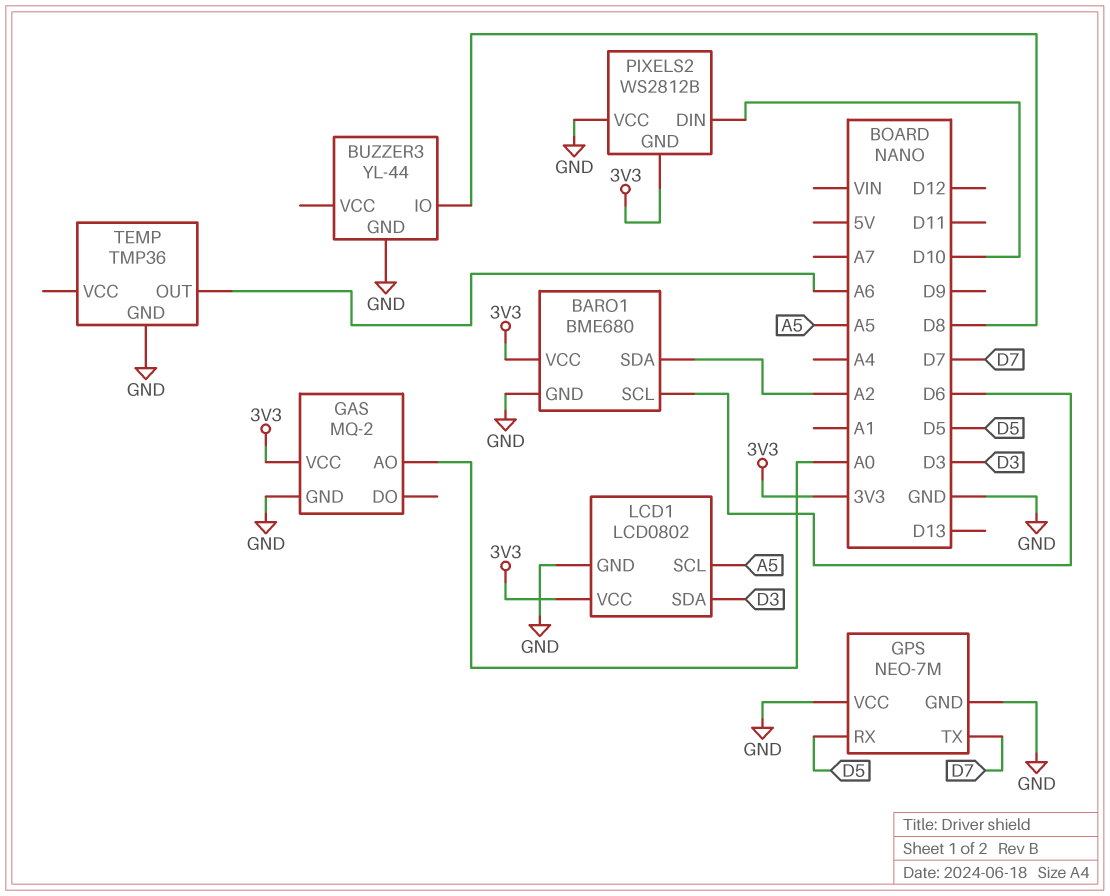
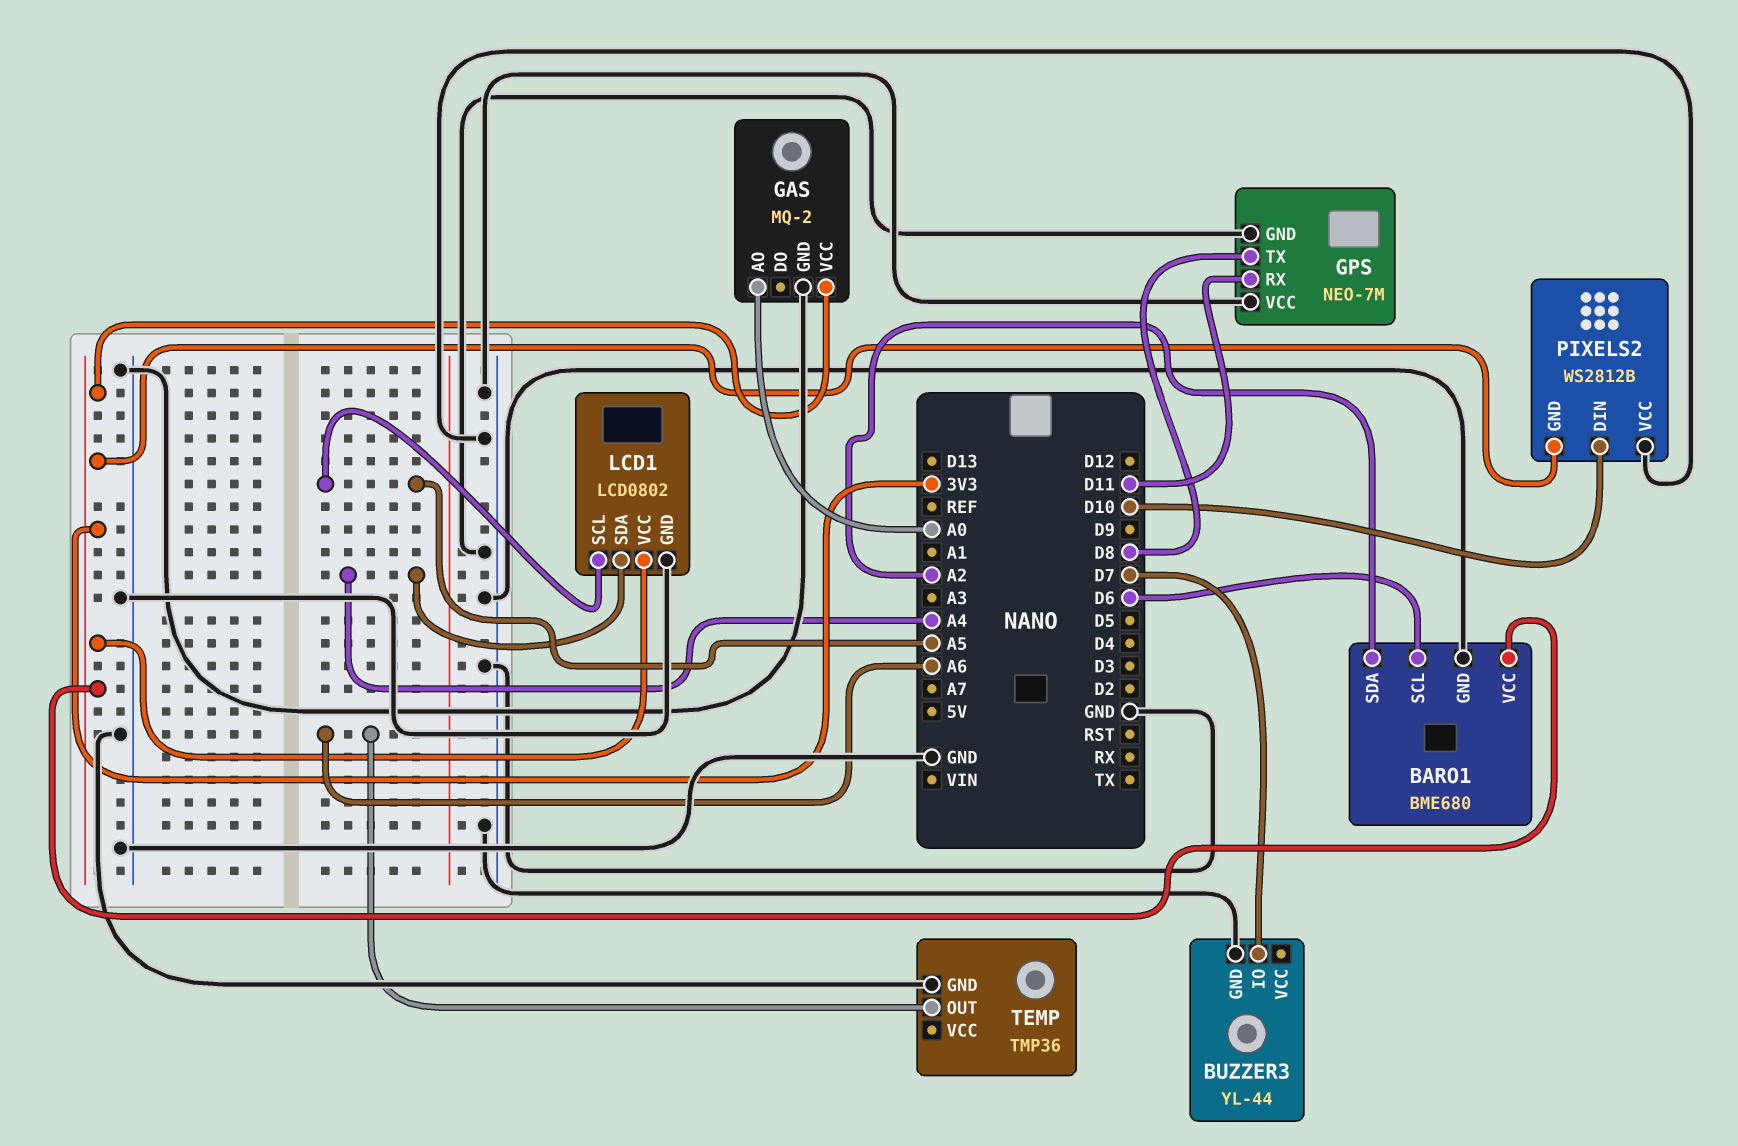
BUZZER3 pin IO: D8 -> D7
GPS pin RX: D5 -> D11
GPS pin TX: D7 -> D8
LCD1 pin SDA: D3 -> A4

